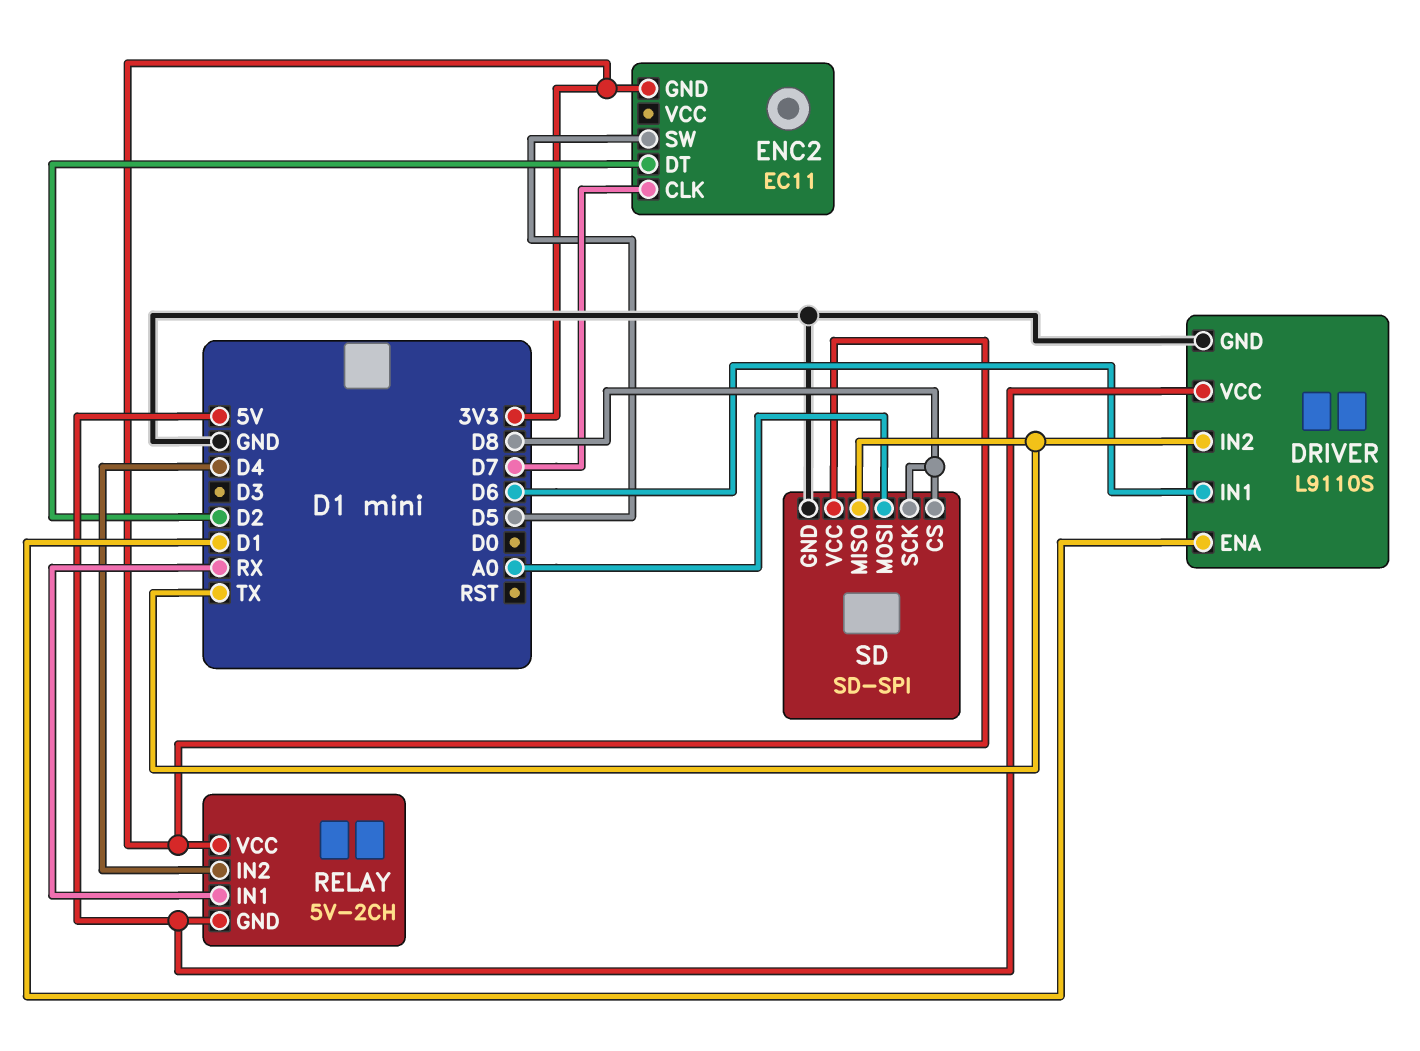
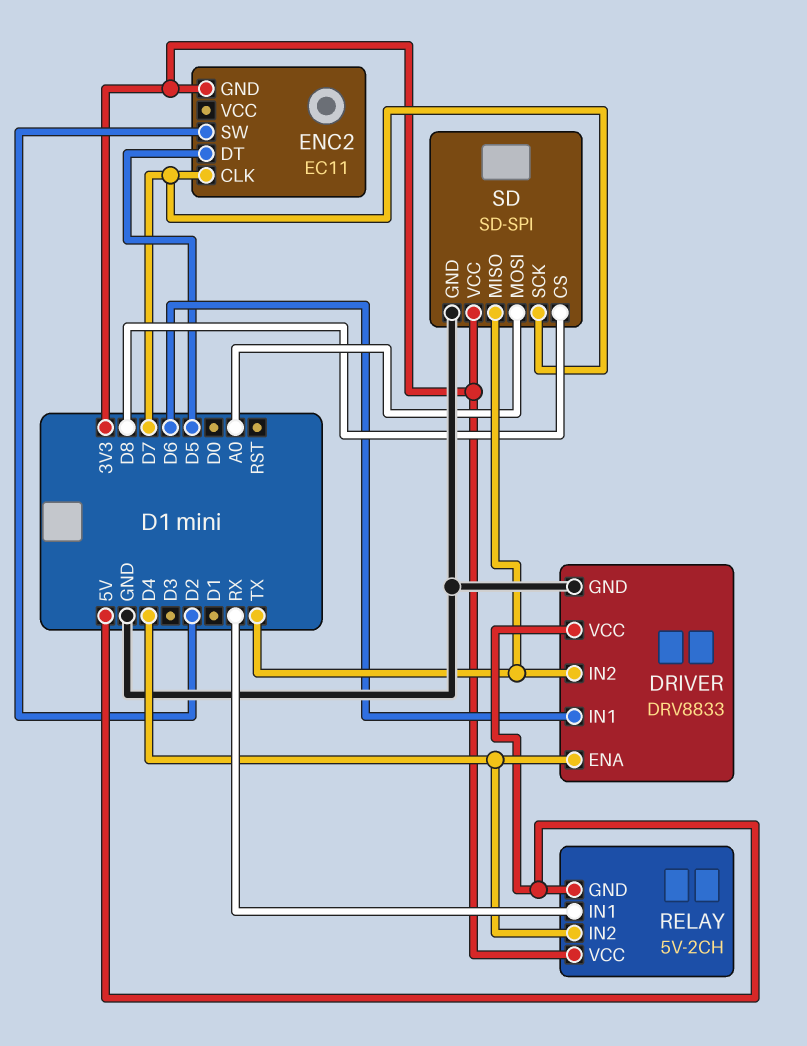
DRIVER: L9110S -> DRV8833
DRIVER pin ENA: D1 -> D4
ENC2 pin DT: D2 -> D5
ENC2 pin SW: D5 -> D2
SD pin SCK: D8 -> D7

